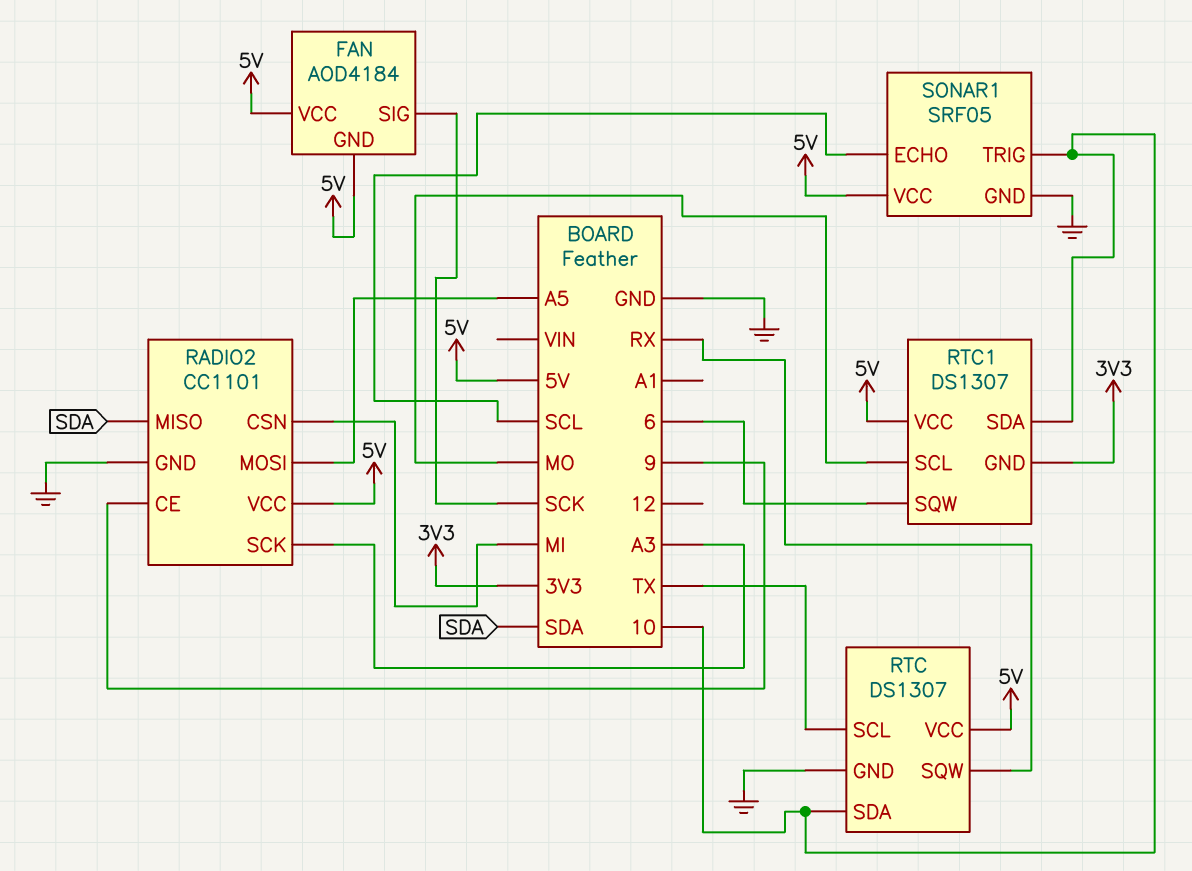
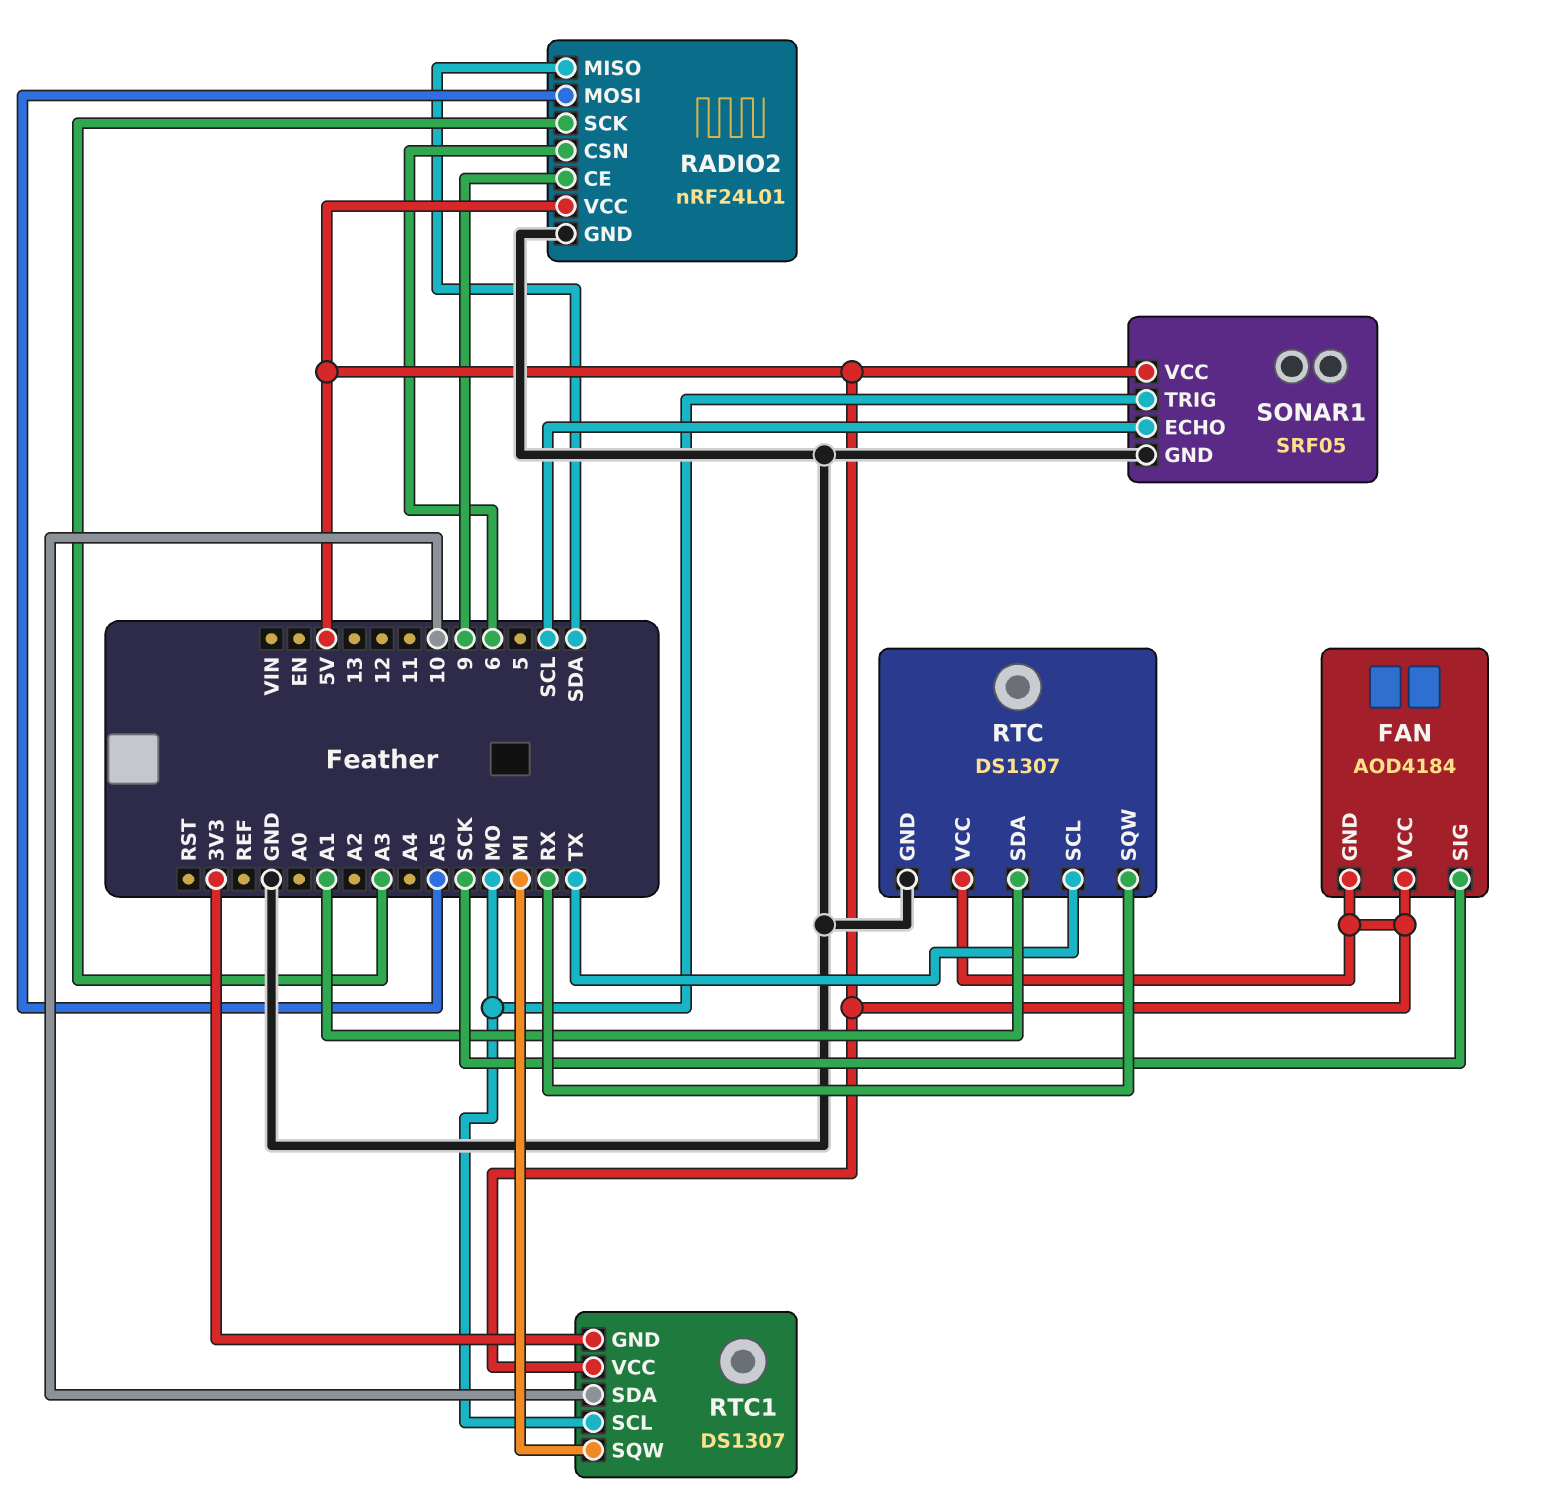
RADIO2: CC1101 -> nRF24L01
RADIO2 pin CSN: MI -> 6
RTC pin SDA: 10 -> A1
RTC1 pin SQW: 6 -> MI
SONAR1 pin TRIG: 10 -> MO

